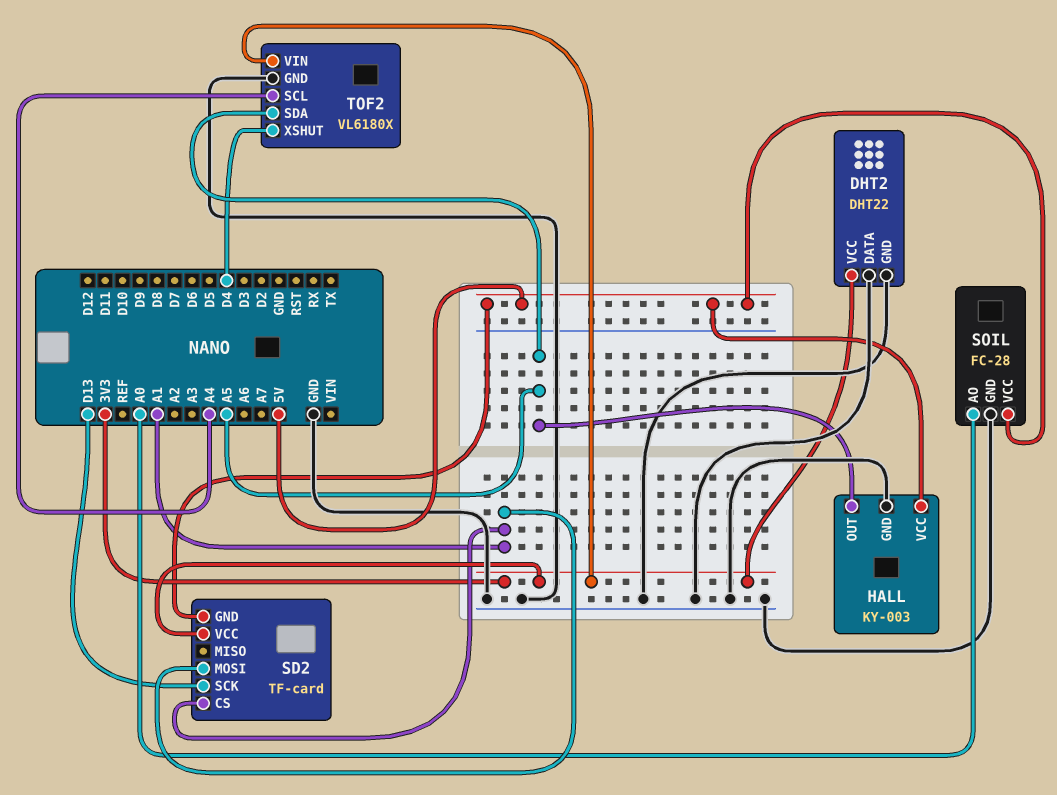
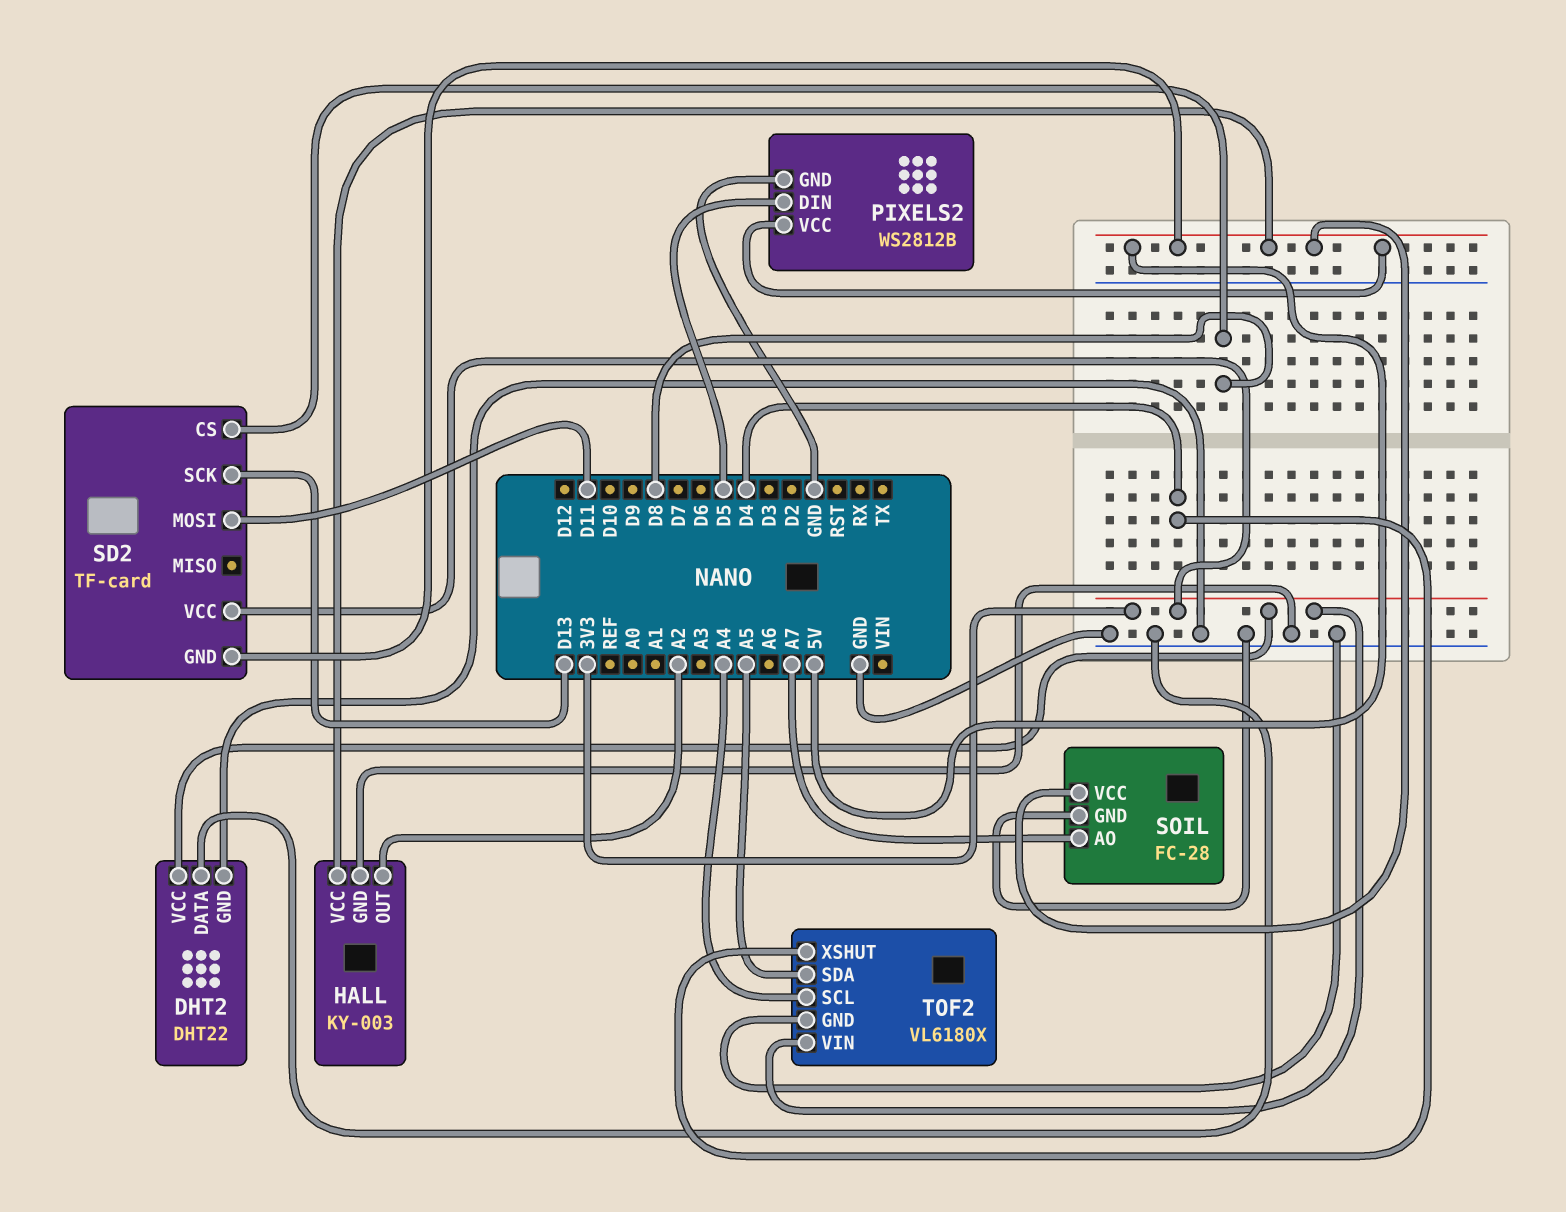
HALL pin OUT: A5 -> A2
PIXELS2: none -> WS2812B
PIXELS2 pin DIN: none -> D5
PIXELS2 pin GND: none -> GND
PIXELS2 pin VCC: none -> 5V
SD2 pin CS: A1 -> D8
SD2 pin MOSI: A1 -> D11
SOIL pin AO: A0 -> A7

